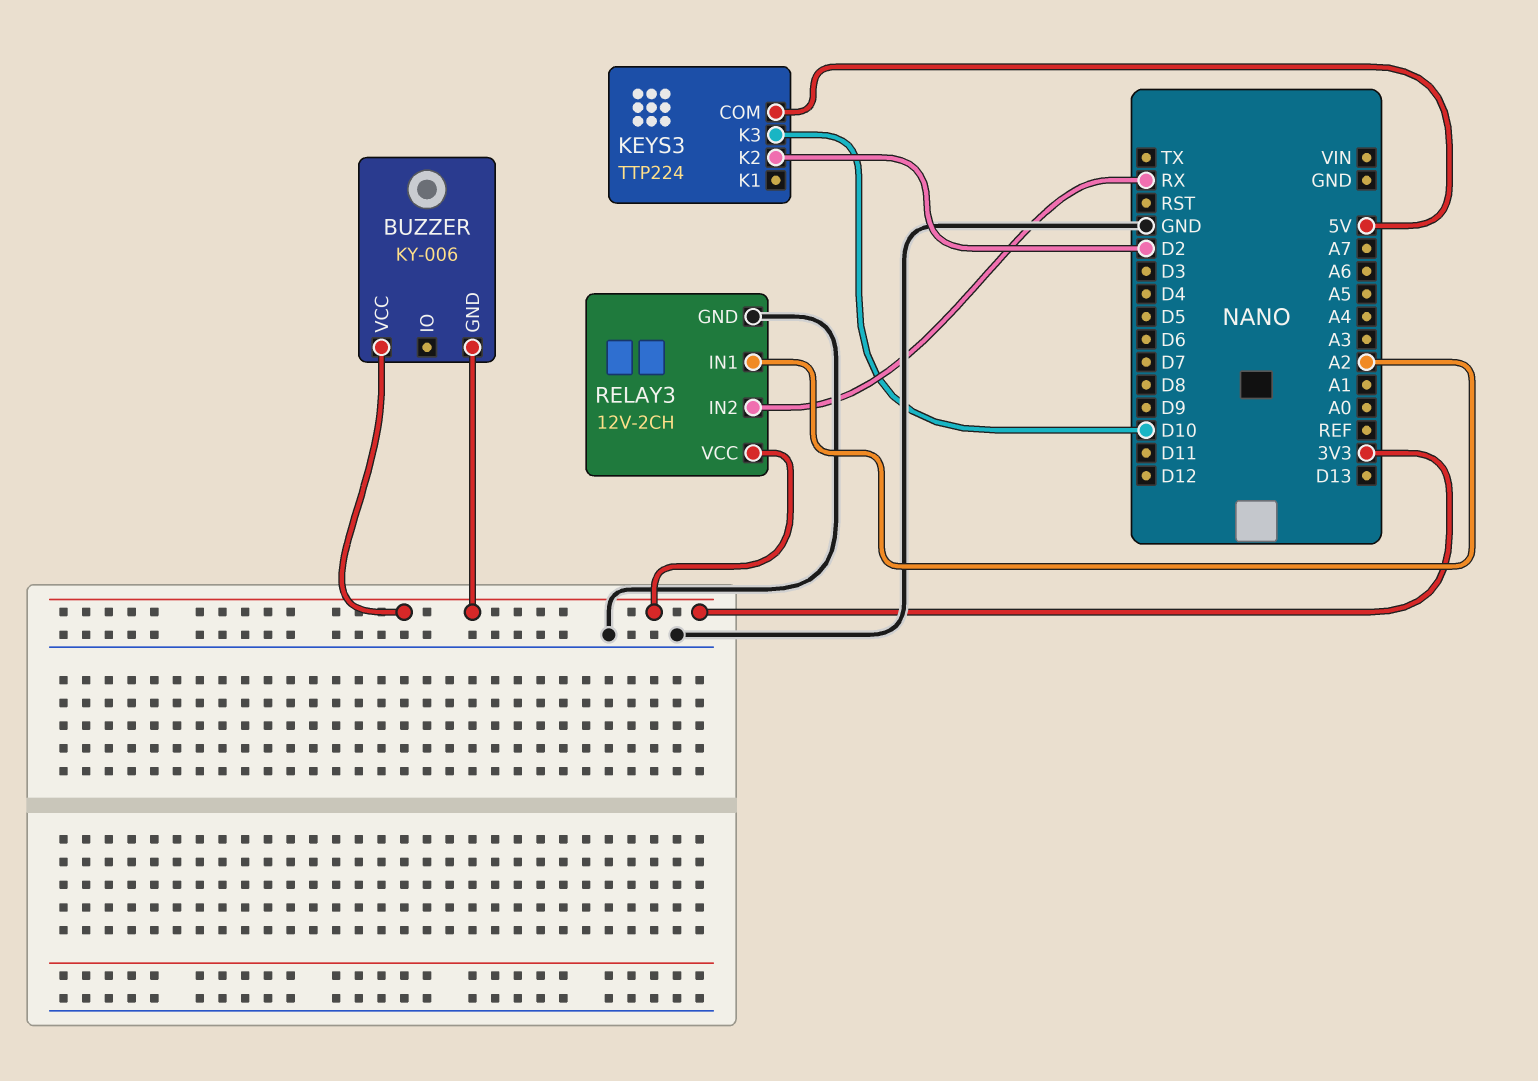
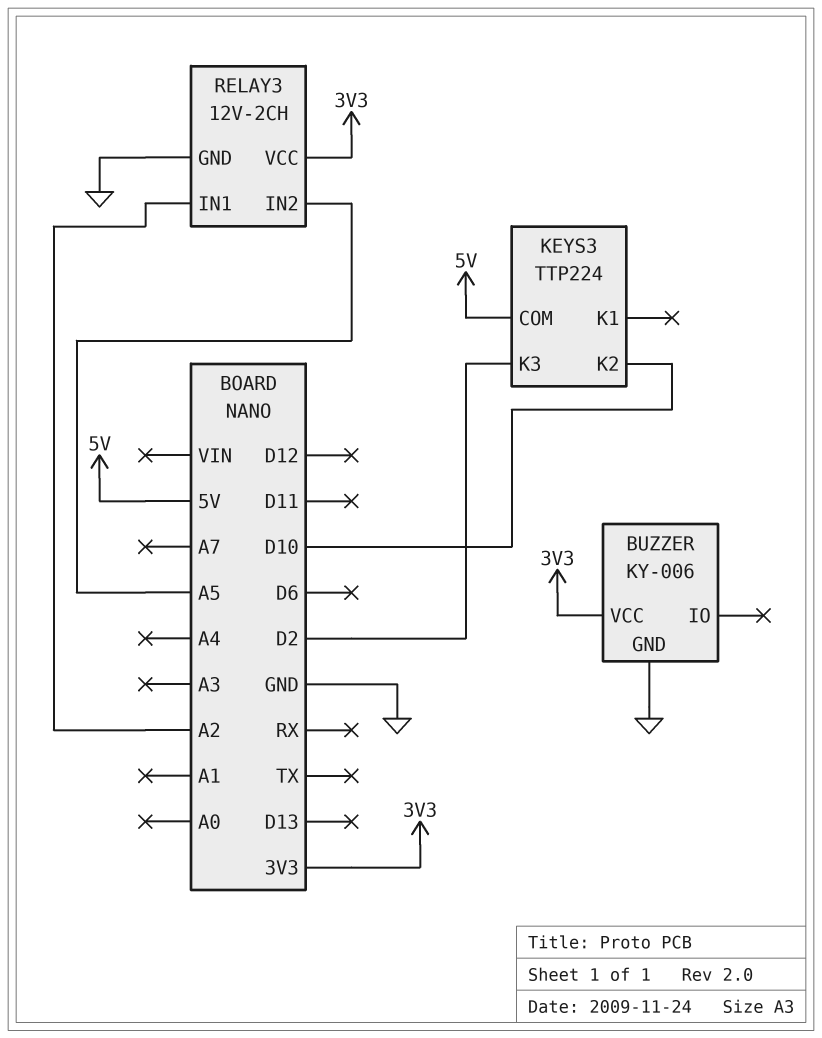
BUZZER pin GND: 3V3 -> GND
KEYS3 pin K2: D2 -> D10
KEYS3 pin K3: D10 -> D2
RELAY3 pin IN2: RX -> A5

